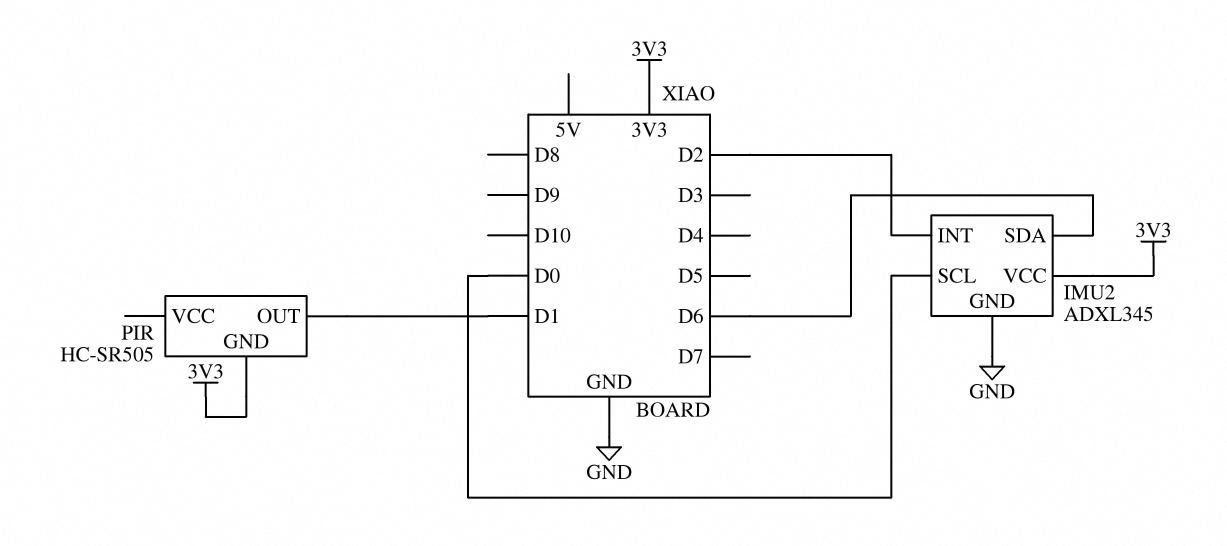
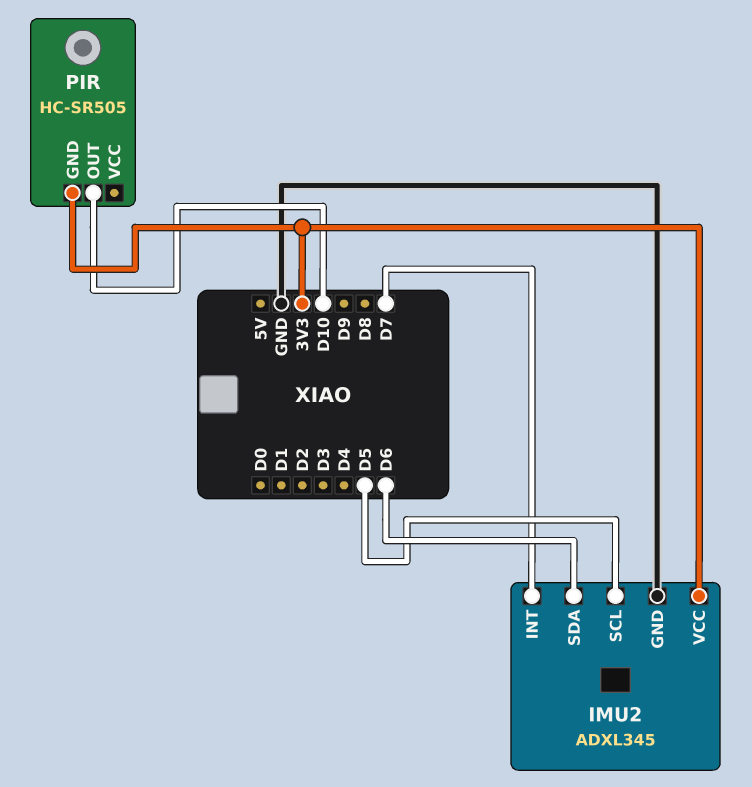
IMU2 pin INT: D2 -> D7
IMU2 pin SCL: D0 -> D5
PIR pin OUT: D1 -> D10

